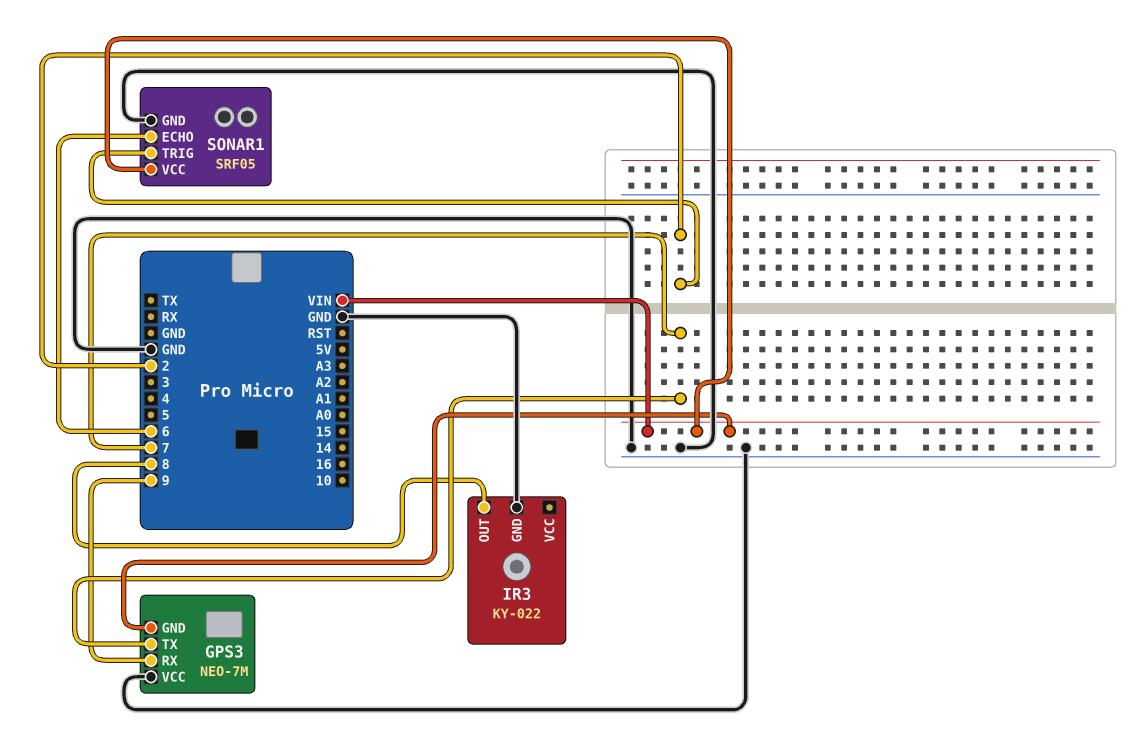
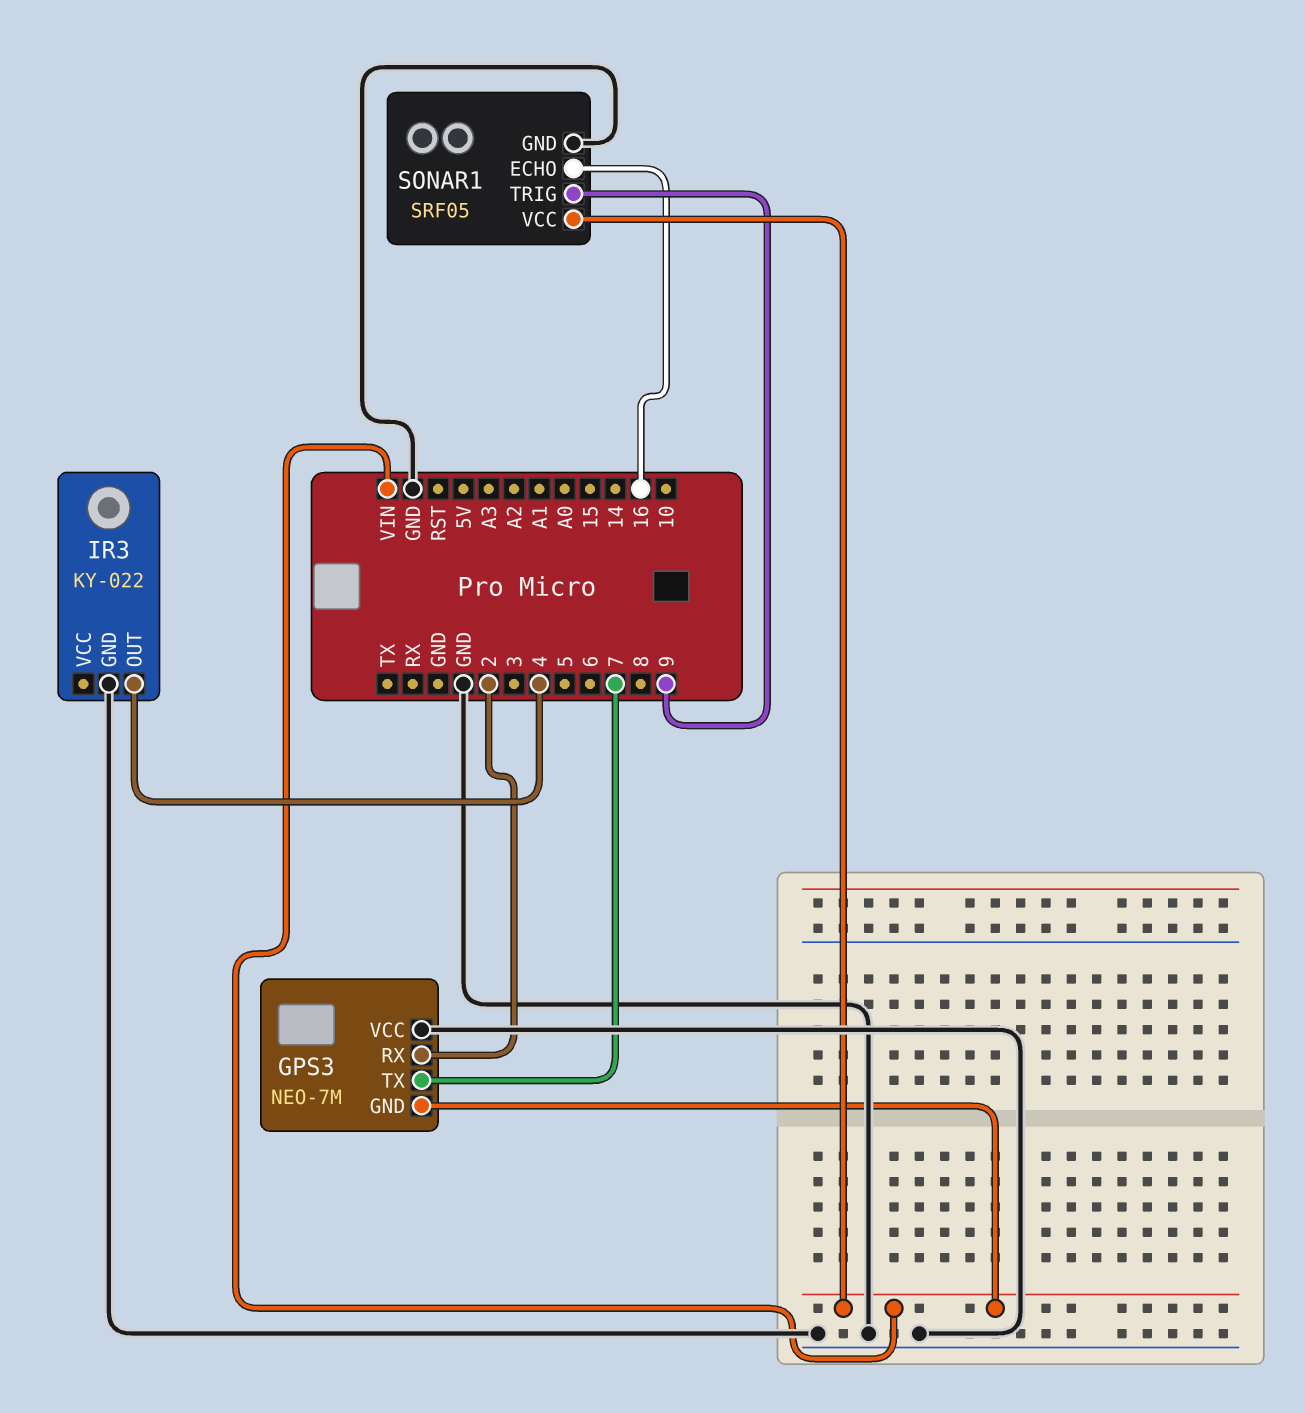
GPS3 pin RX: 9 -> 2
IR3 pin OUT: 8 -> 4
SONAR1 pin ECHO: 6 -> 16
SONAR1 pin TRIG: 2 -> 9

